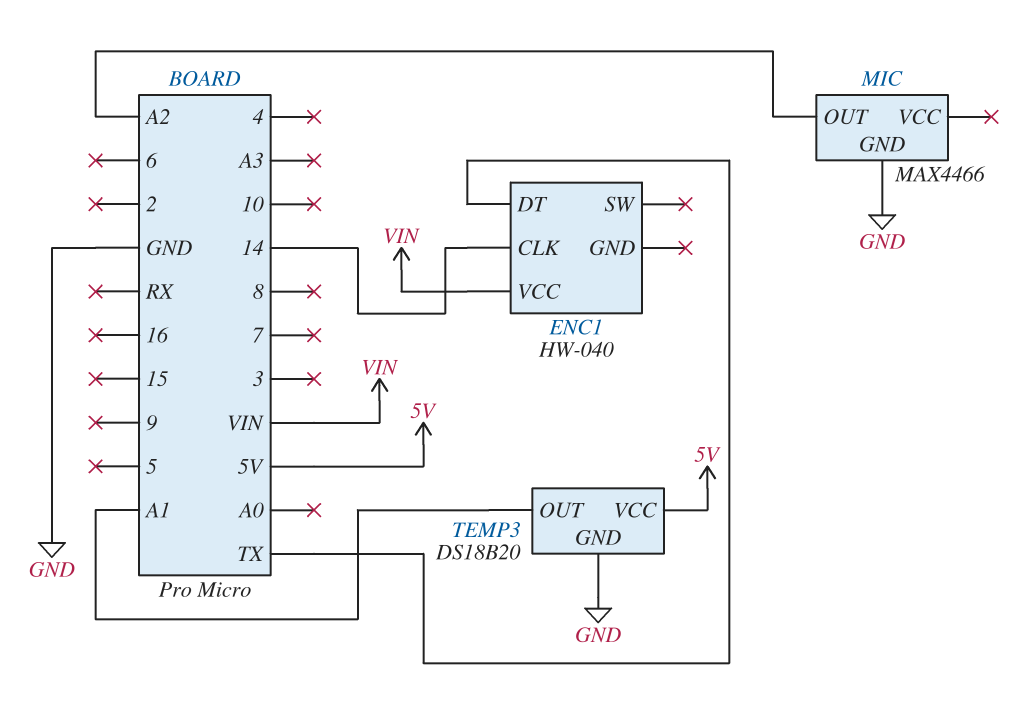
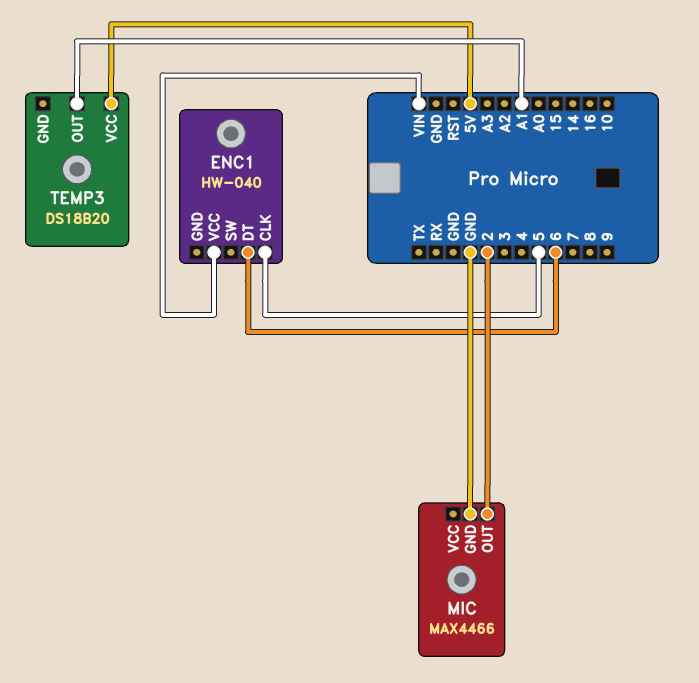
ENC1 pin CLK: 14 -> 5
ENC1 pin DT: TX -> 6
MIC pin OUT: A2 -> 2
TEMP3 pin GND: GND -> none

